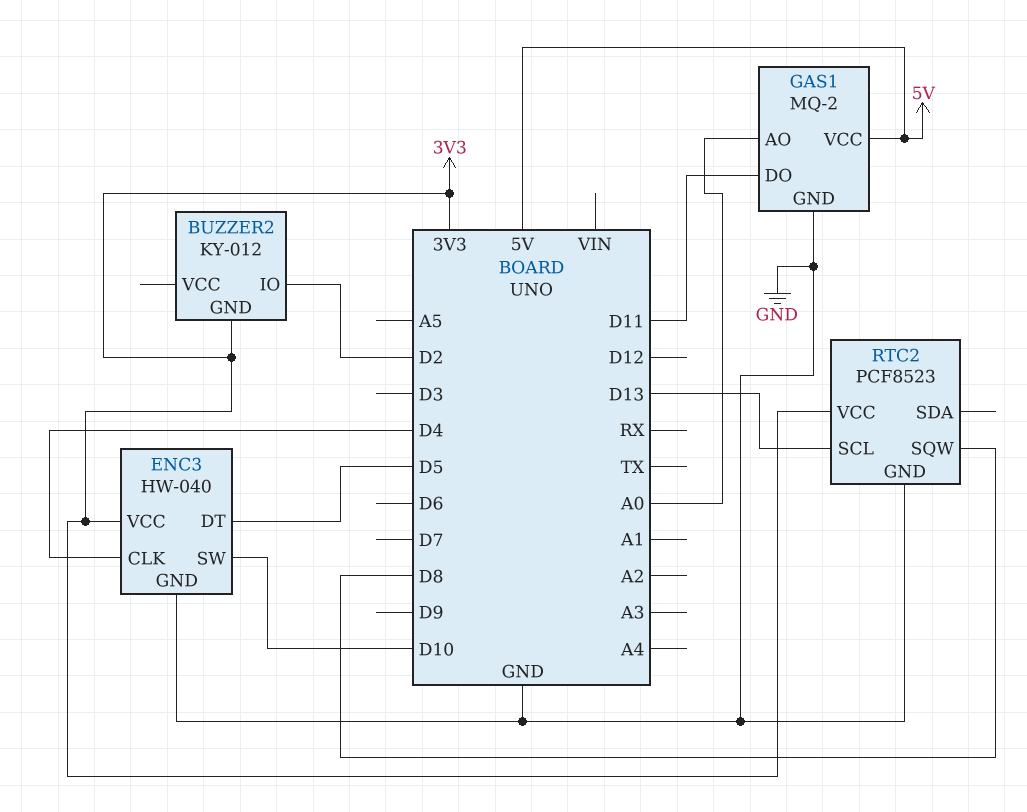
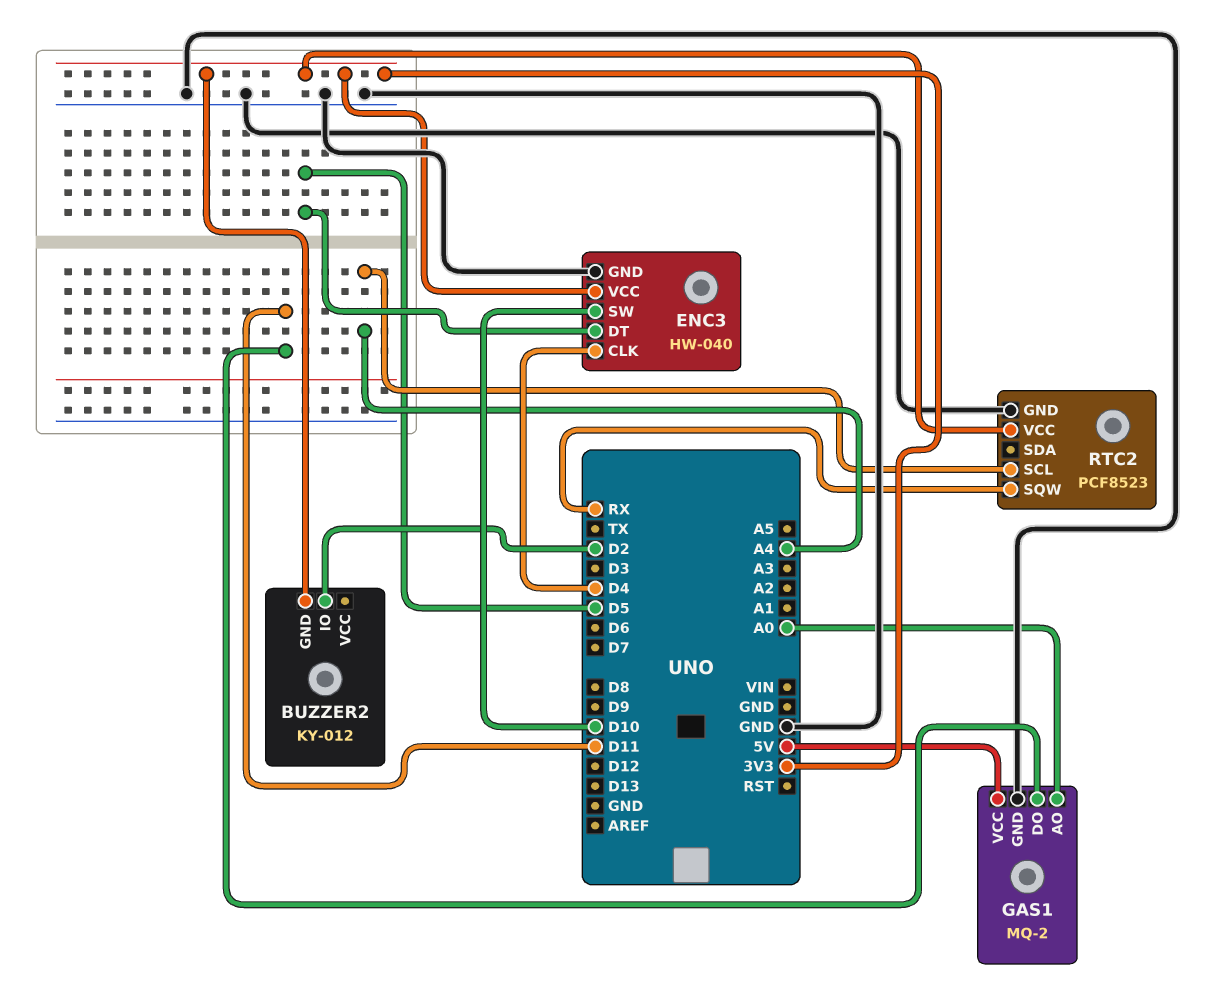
RTC2 pin SCL: D13 -> A4
RTC2 pin SQW: D8 -> RX

